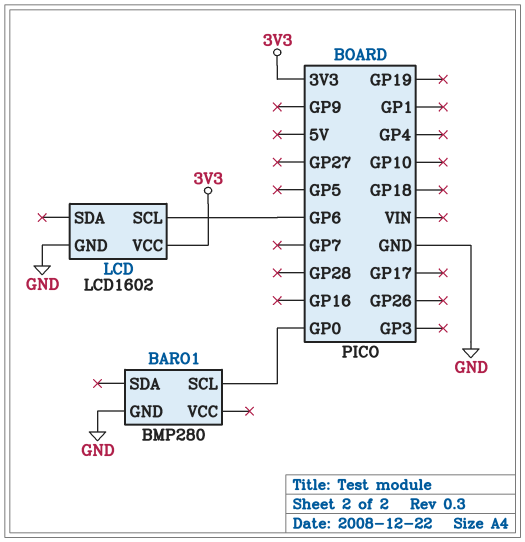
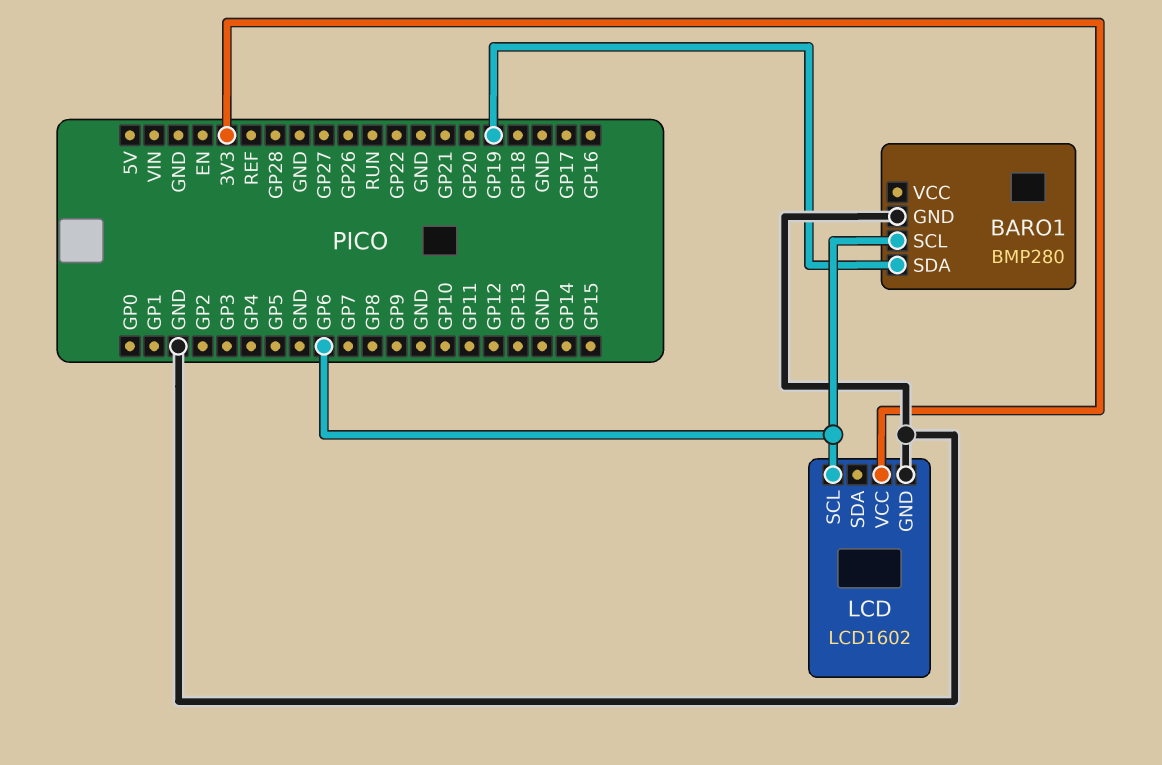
BARO1 pin SCL: GP0 -> GP6
BARO1 pin SDA: none -> GP19

